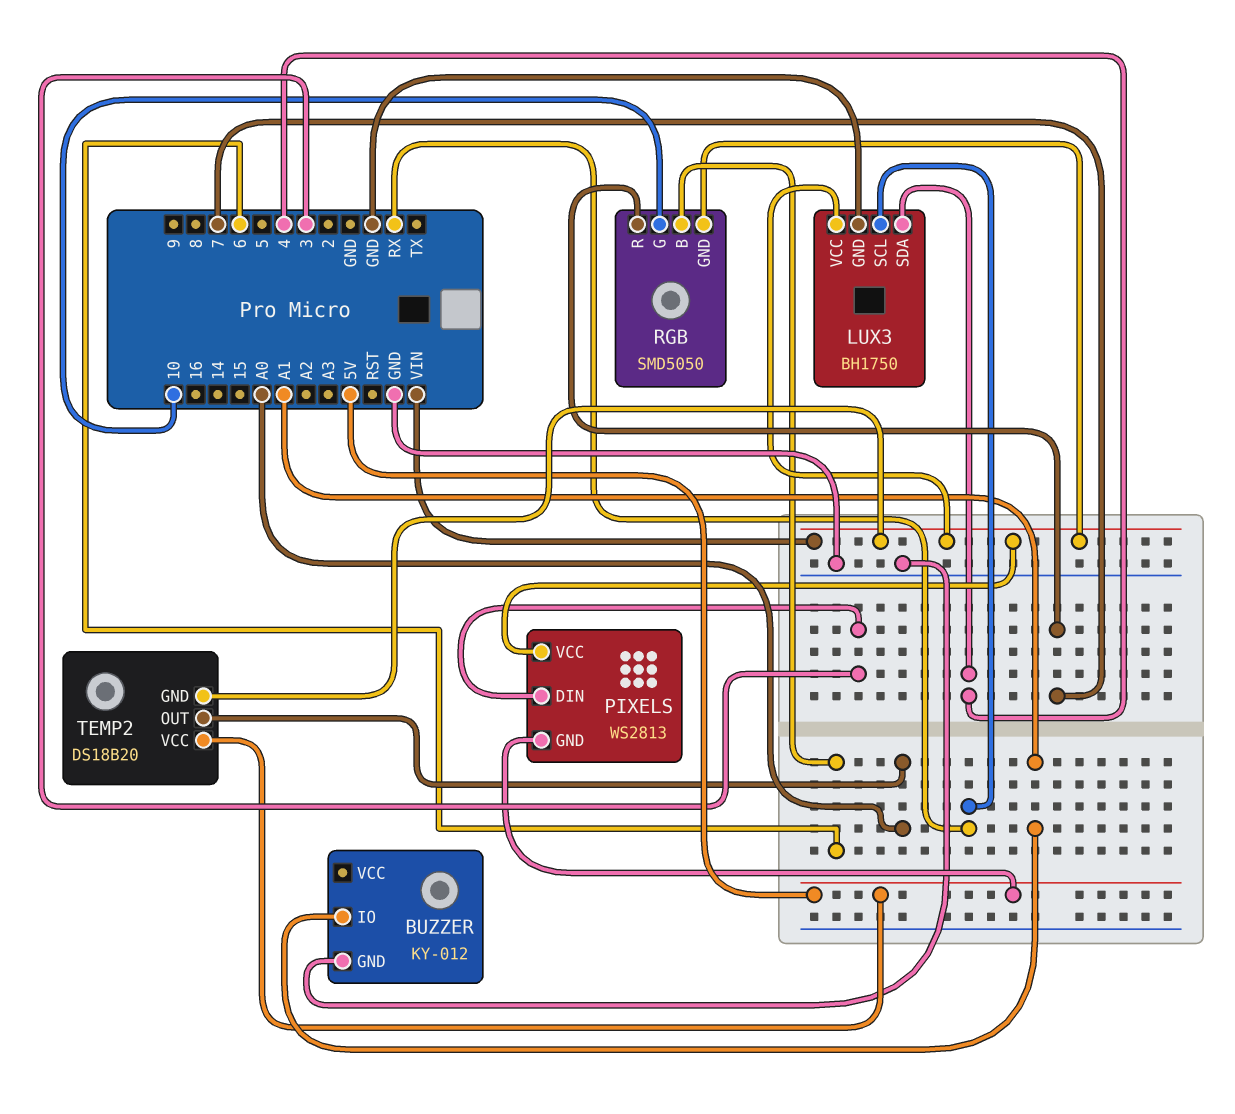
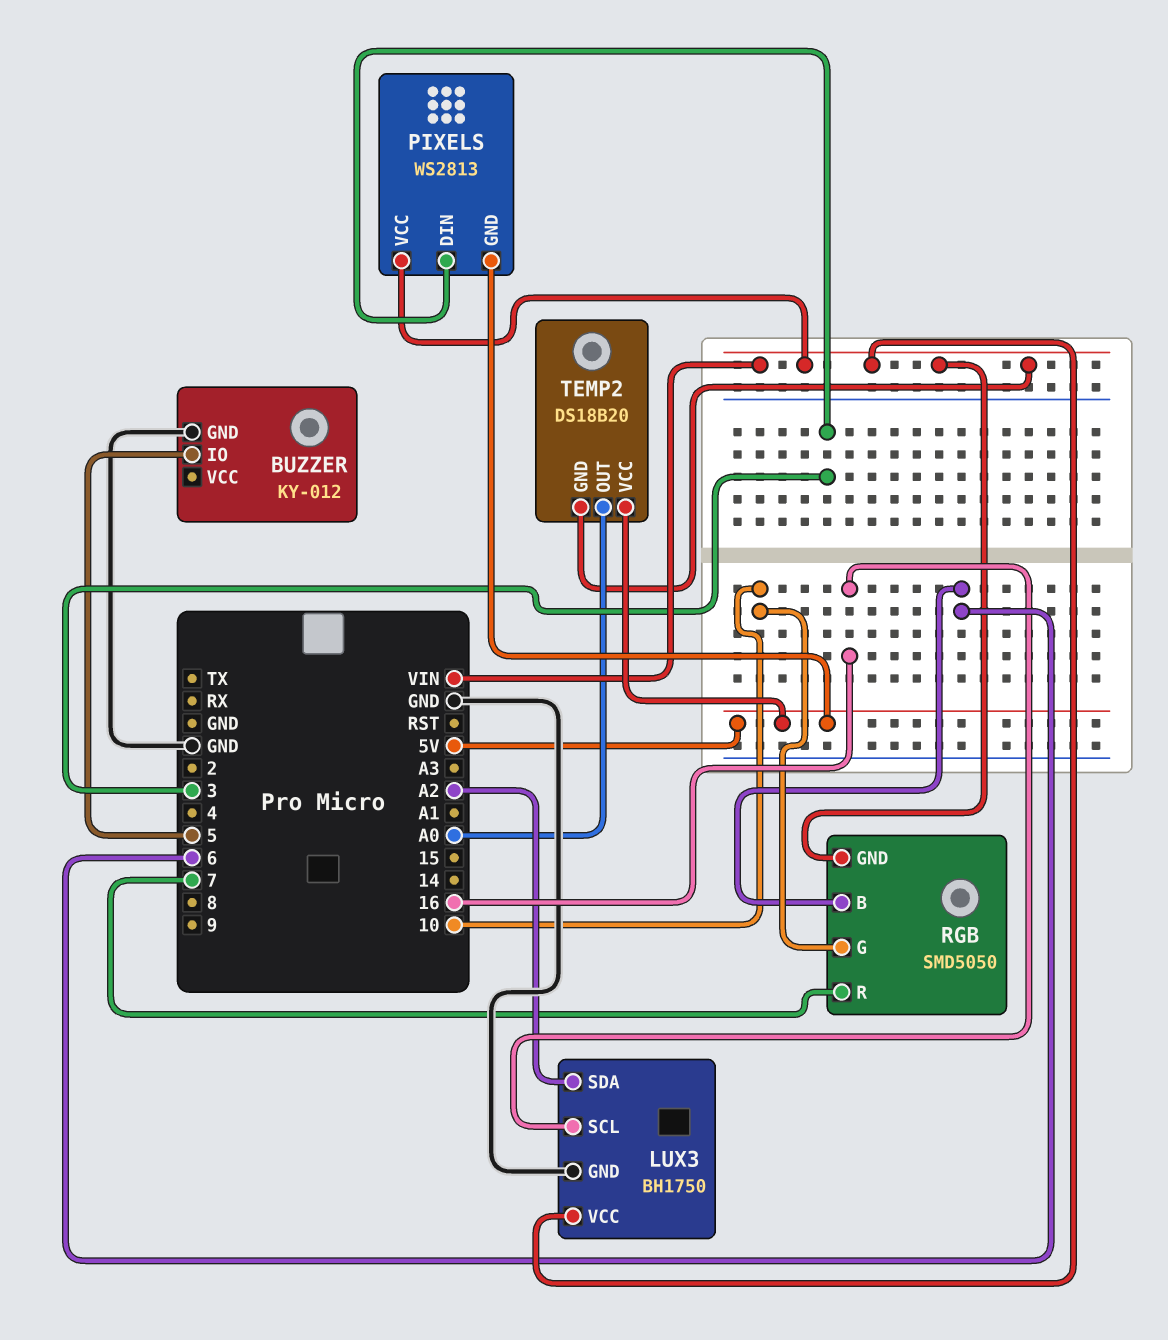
BUZZER pin IO: A1 -> 5
LUX3 pin SCL: RX -> 16
LUX3 pin SDA: 4 -> A2

